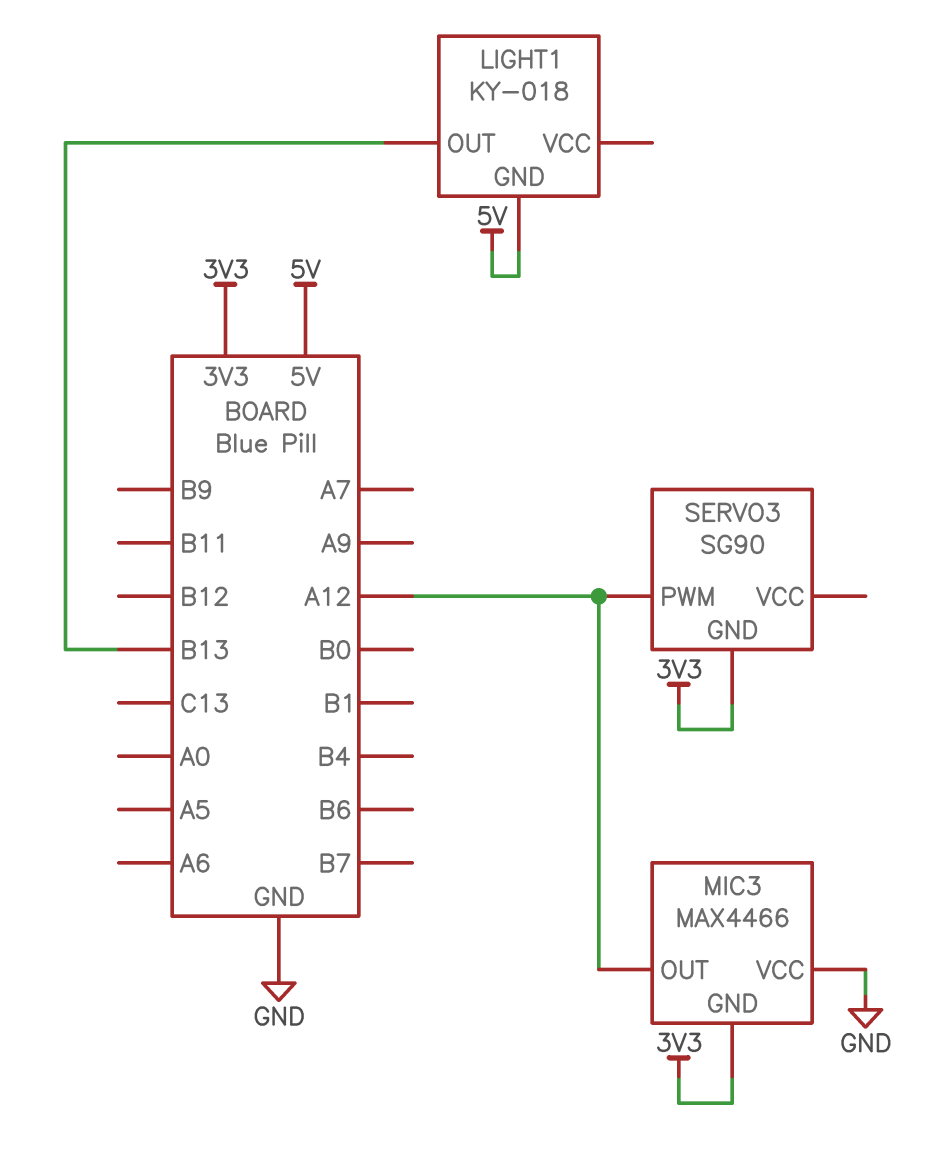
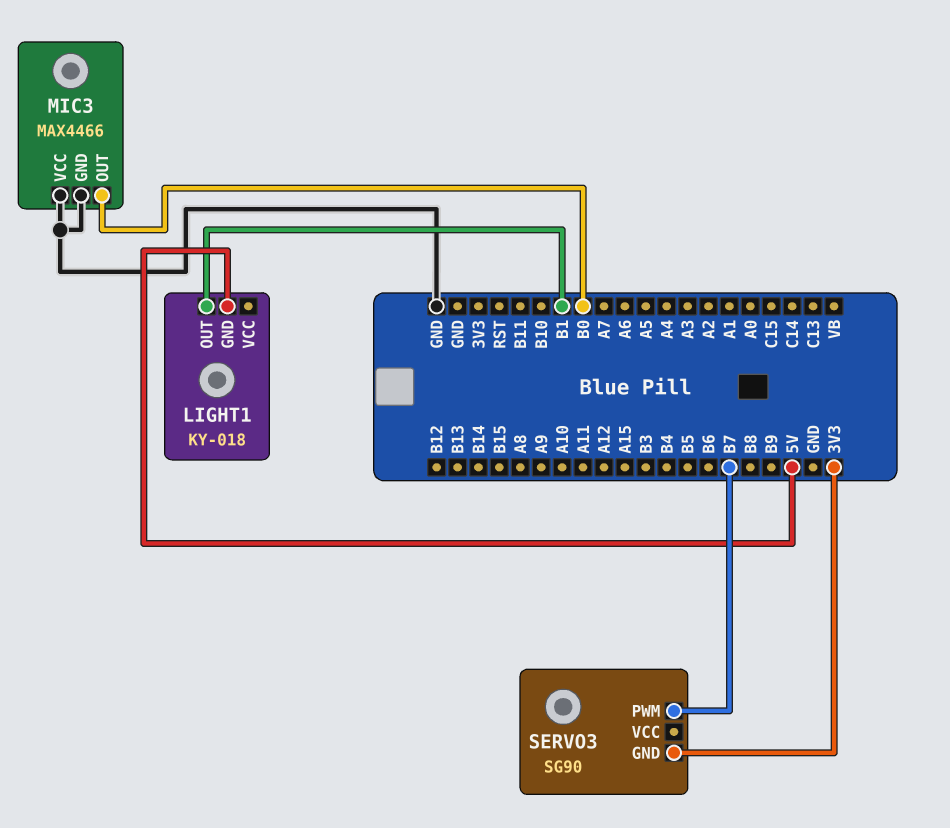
LIGHT1 pin OUT: B13 -> B1
MIC3 pin GND: 3V3 -> GND
MIC3 pin OUT: A12 -> B0
SERVO3 pin PWM: A12 -> B7

